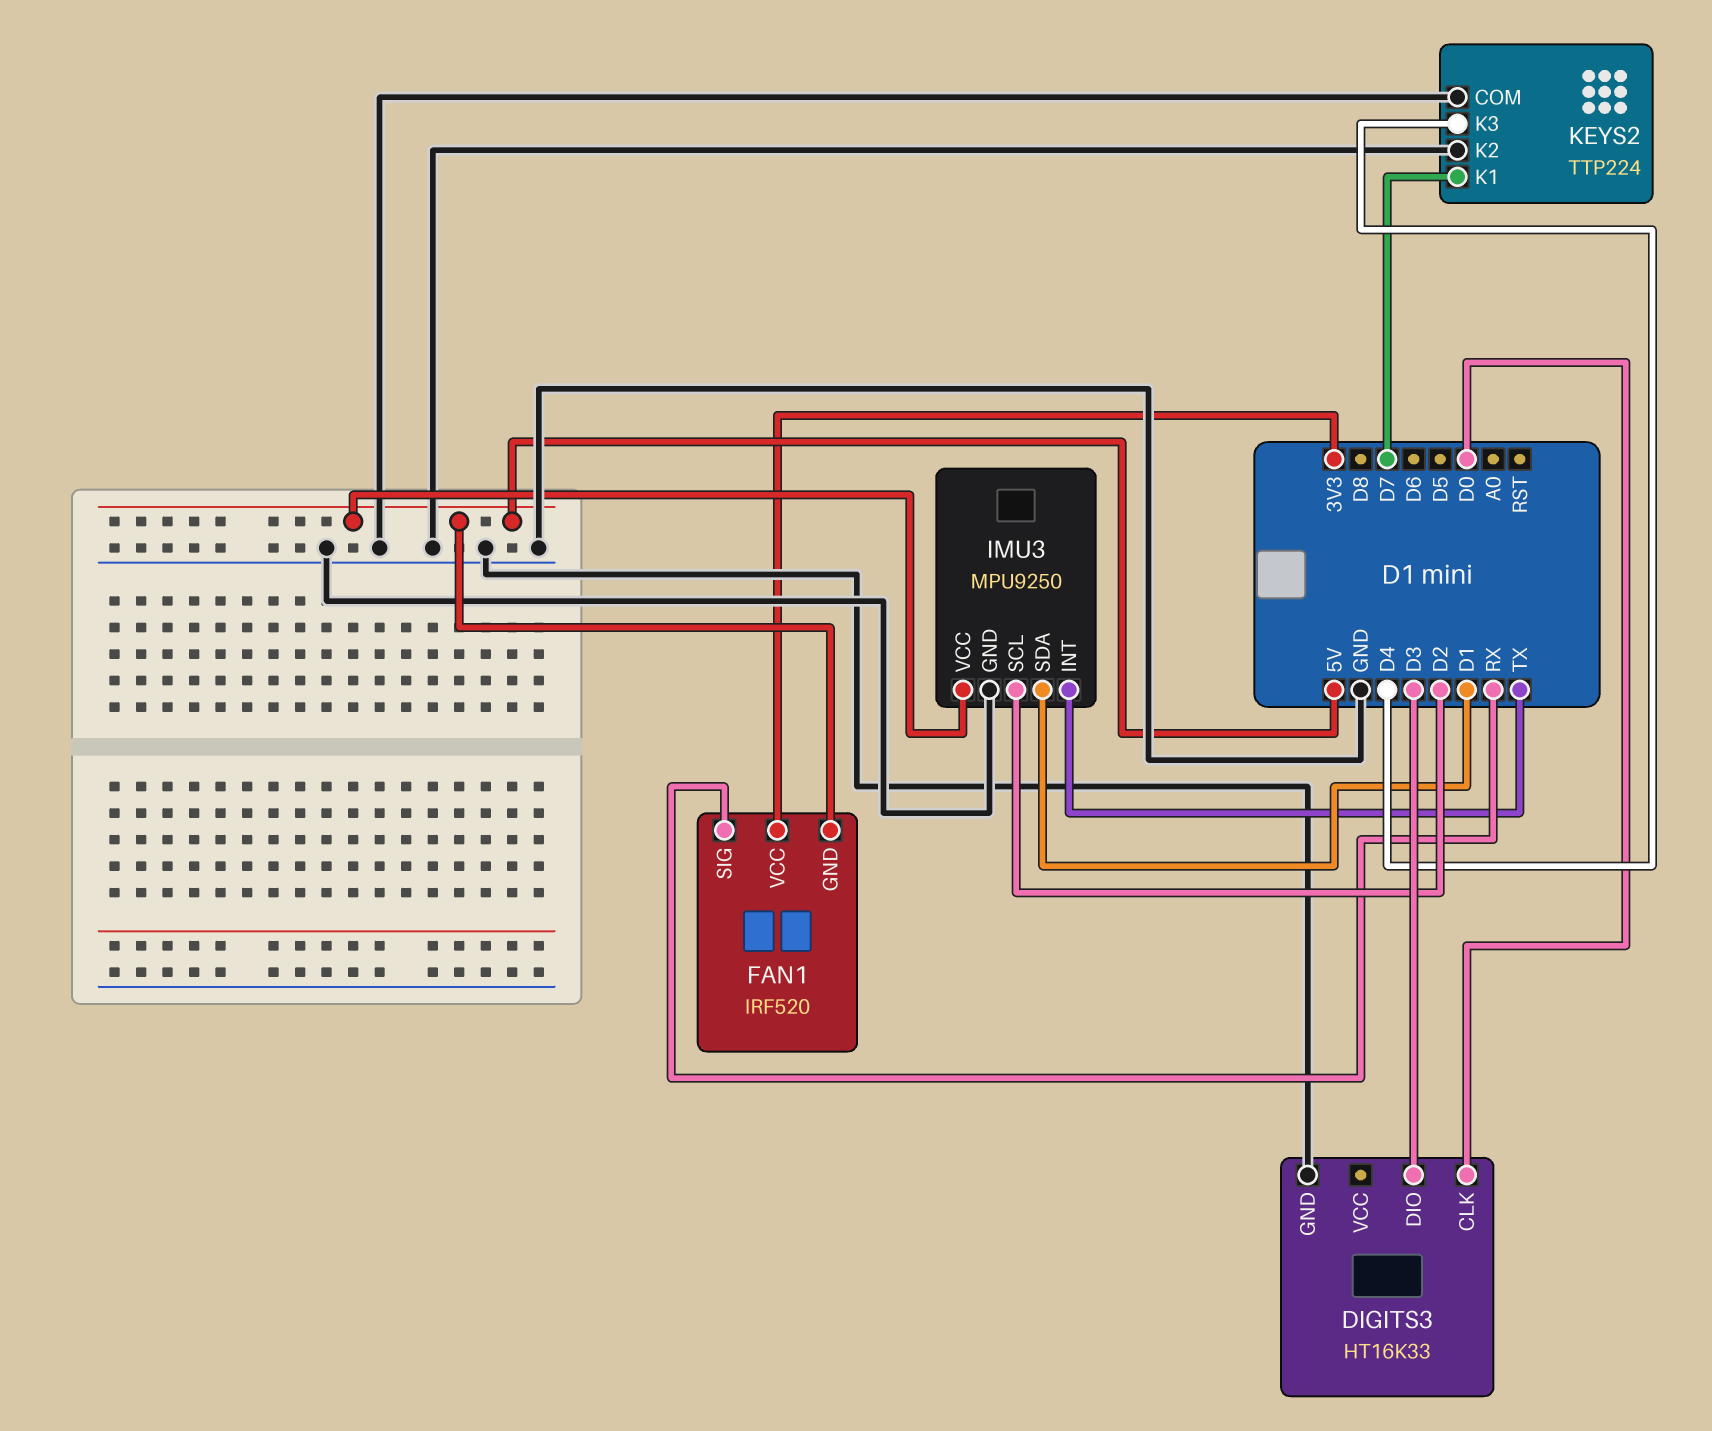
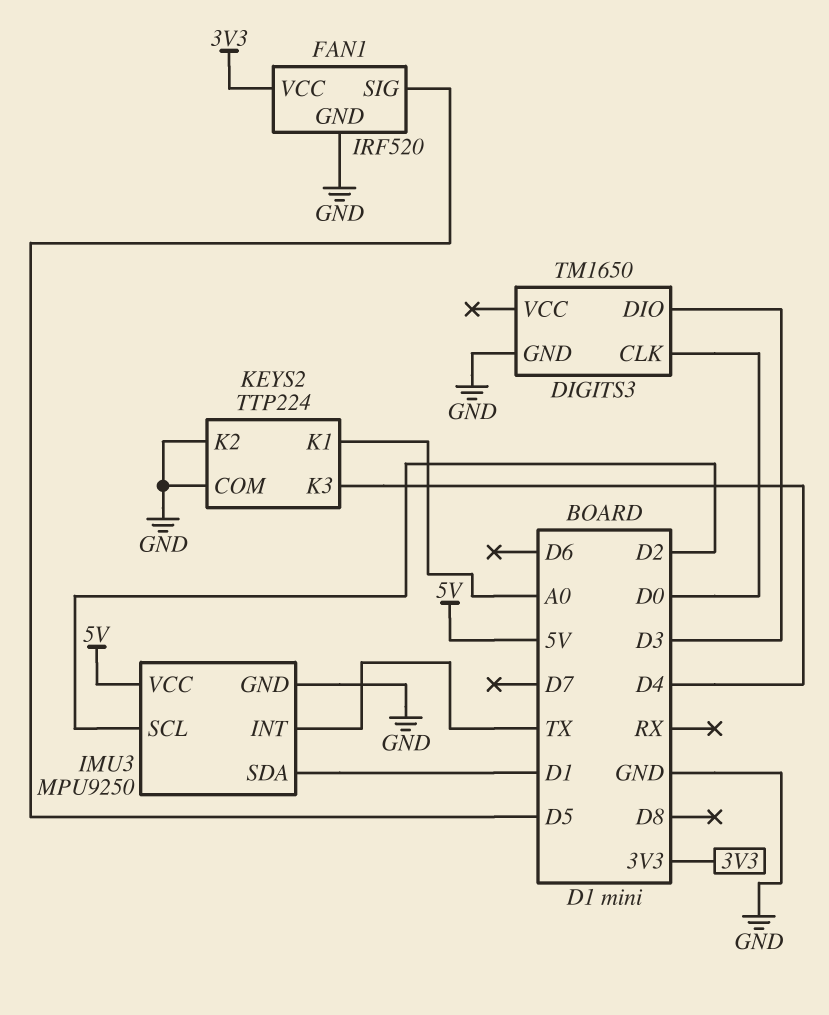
DIGITS3: HT16K33 -> TM1650
FAN1 pin GND: 5V -> GND
FAN1 pin SIG: RX -> D5
KEYS2 pin K1: D7 -> A0

